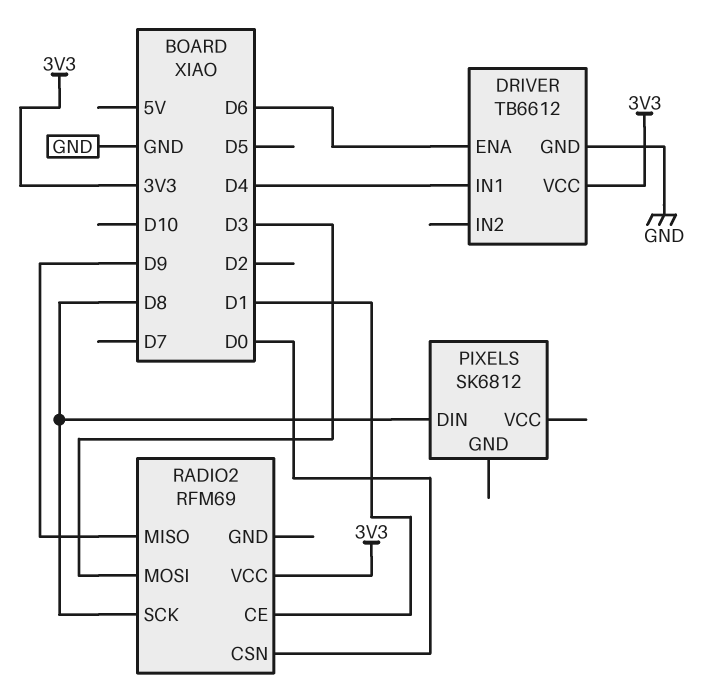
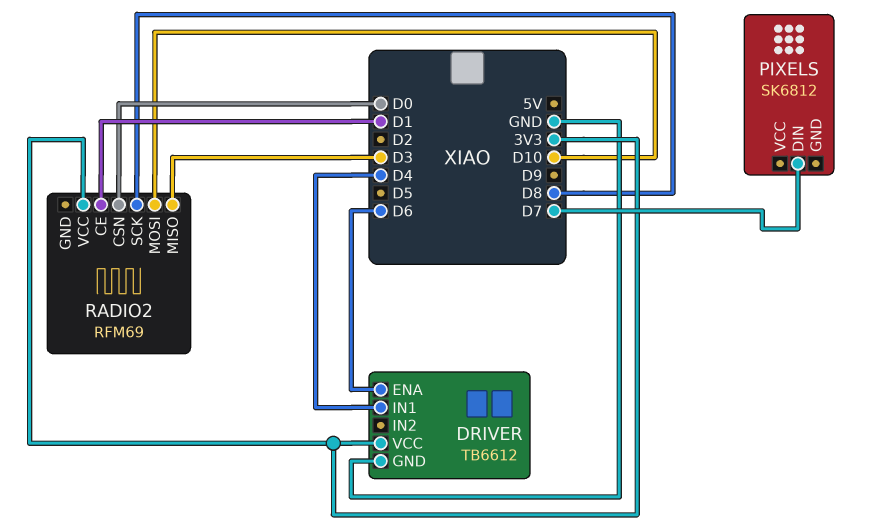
PIXELS pin DIN: D8 -> D7
RADIO2 pin MISO: D9 -> D3
RADIO2 pin MOSI: D3 -> D10

